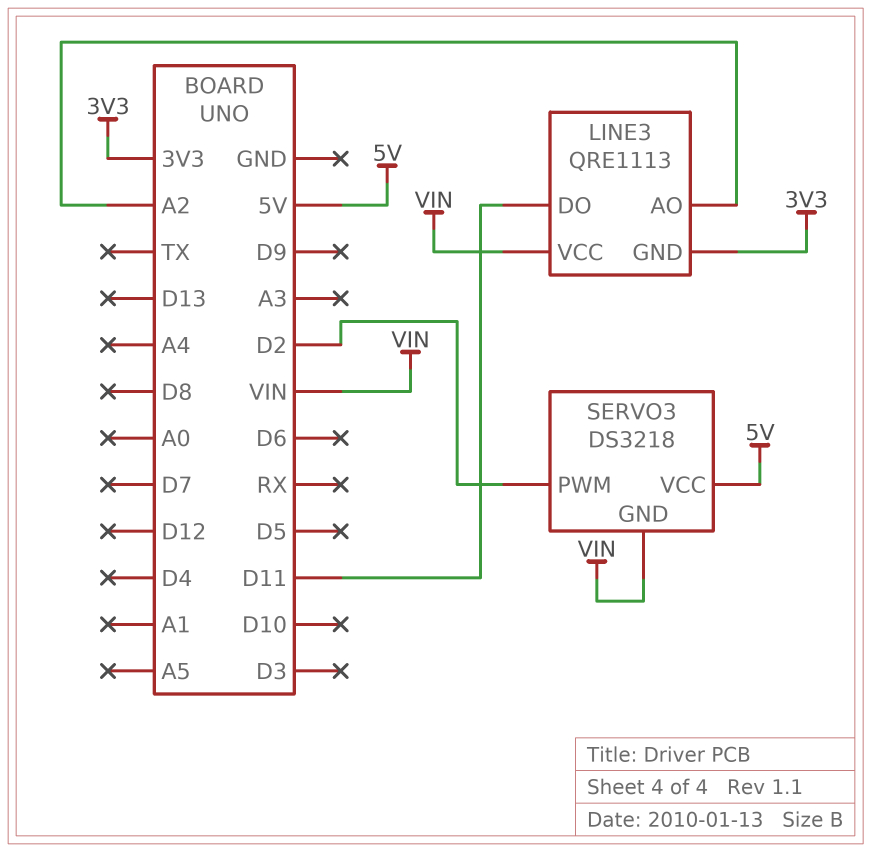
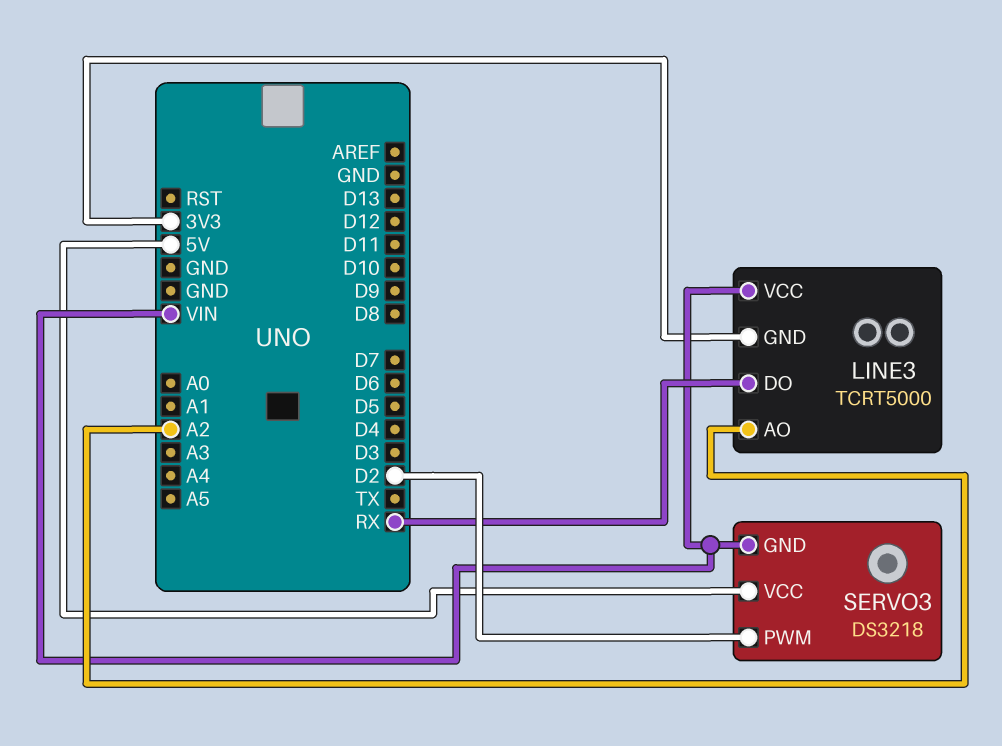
LINE3: QRE1113 -> TCRT5000
LINE3 pin DO: D11 -> RX

